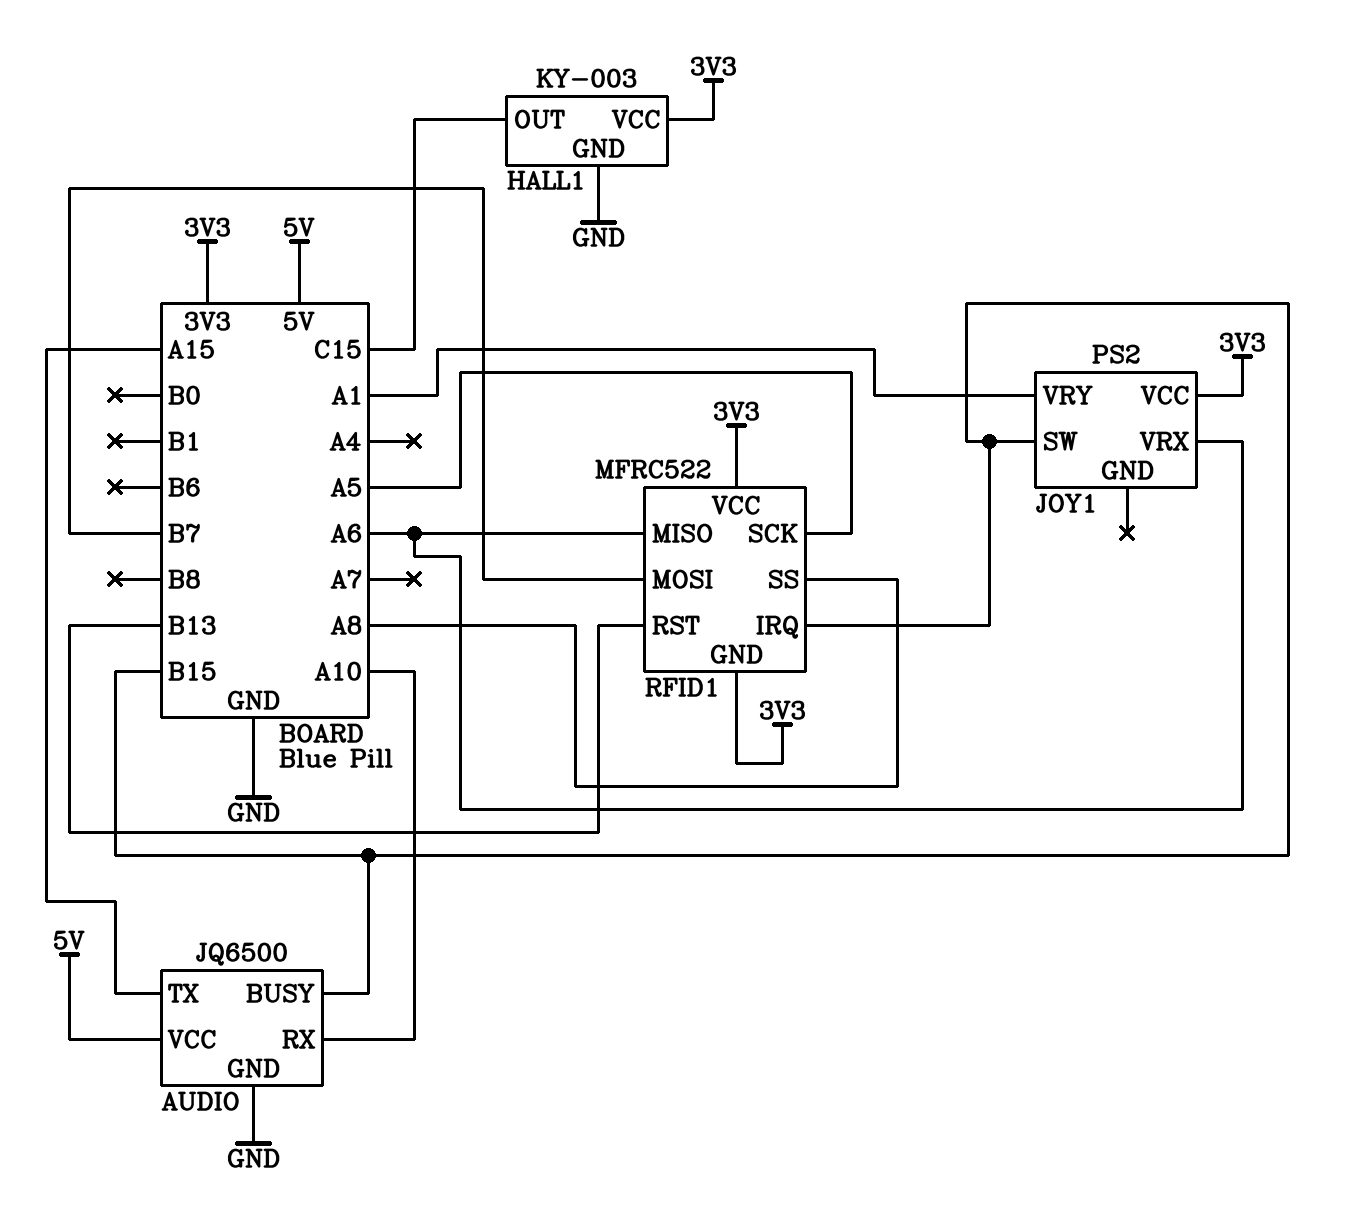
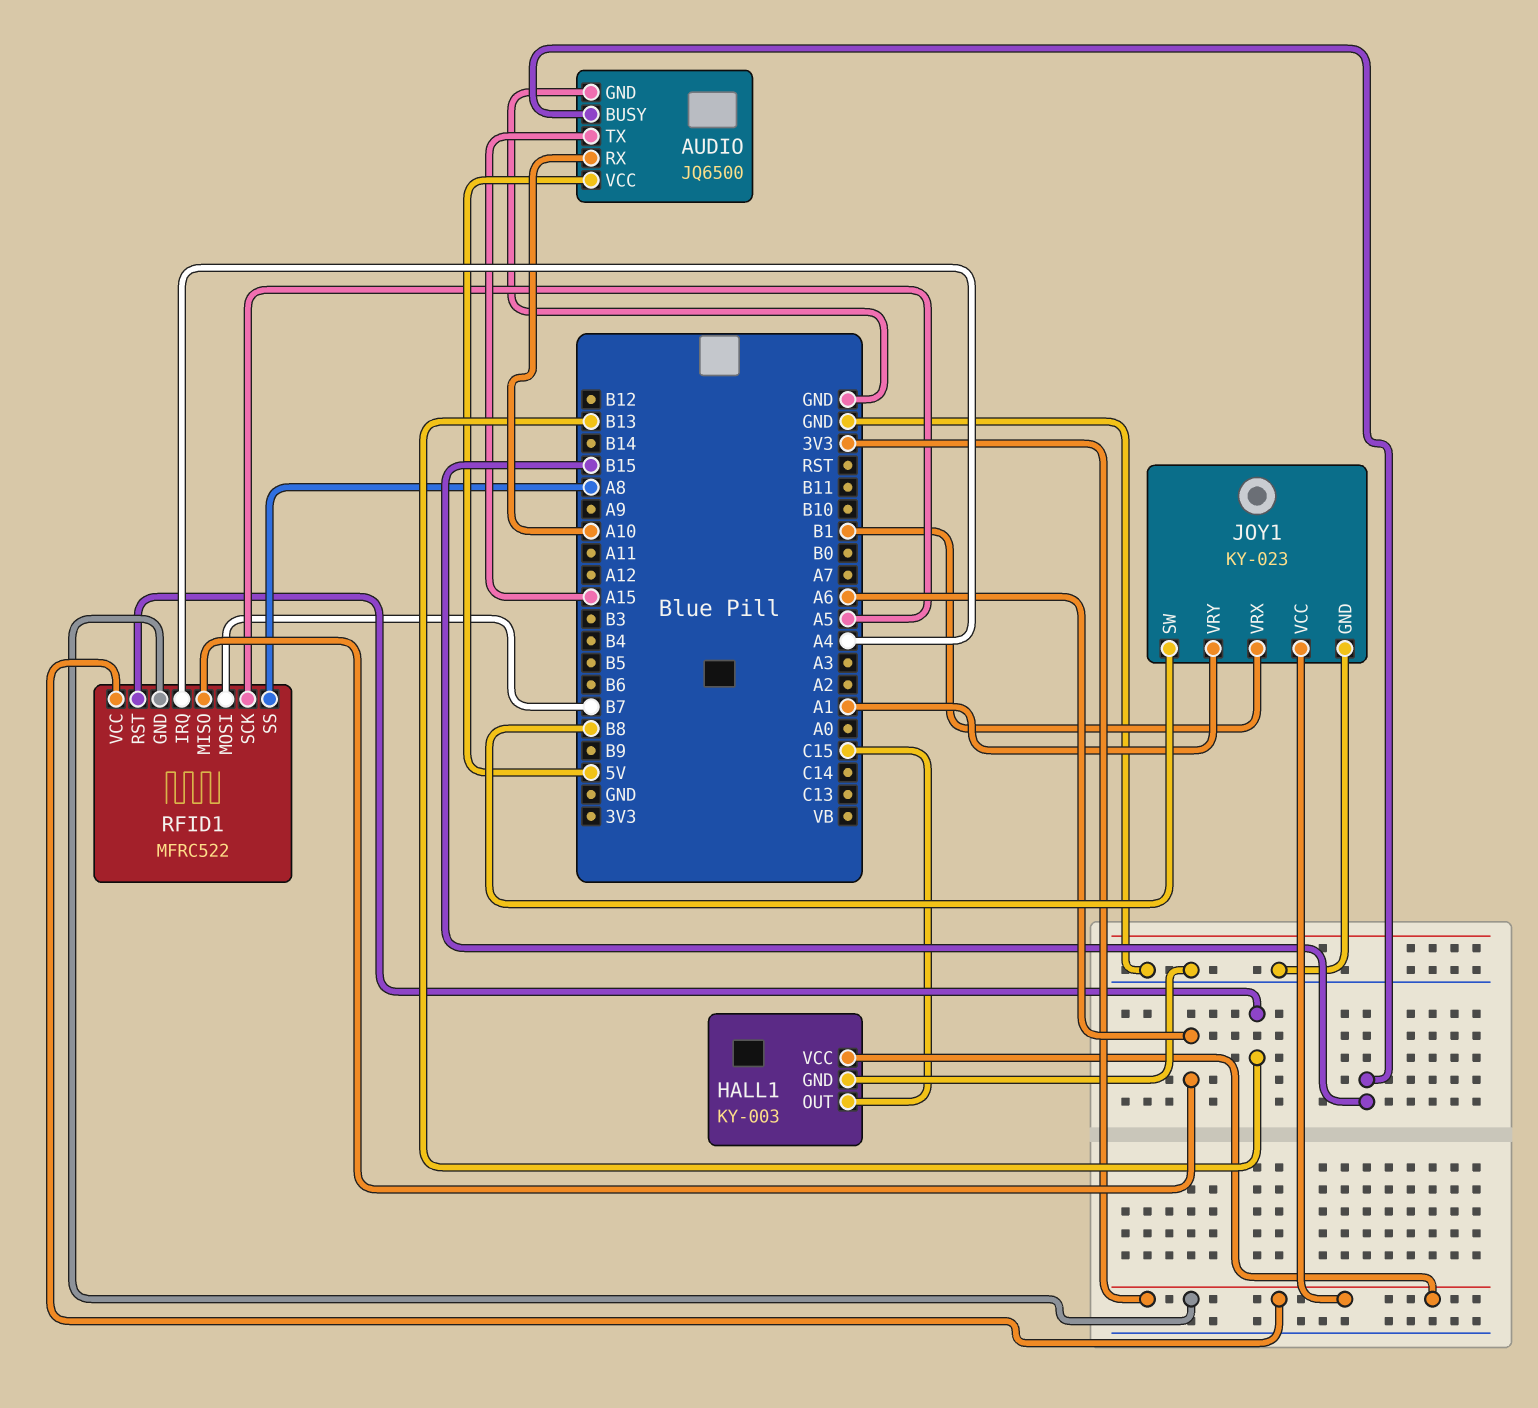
JOY1: PS2 -> KY-023
JOY1 pin GND: none -> GND
JOY1 pin SW: B15 -> B8
JOY1 pin VRX: A6 -> B1
RFID1 pin IRQ: B15 -> A4

